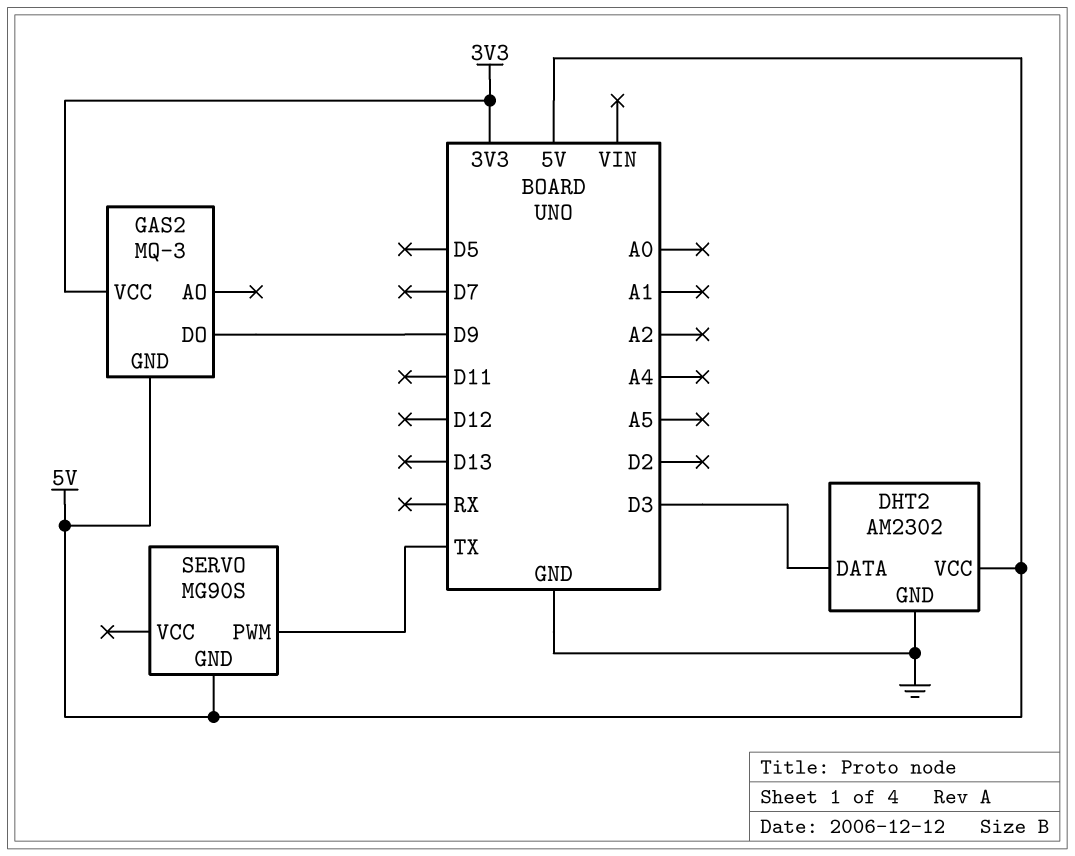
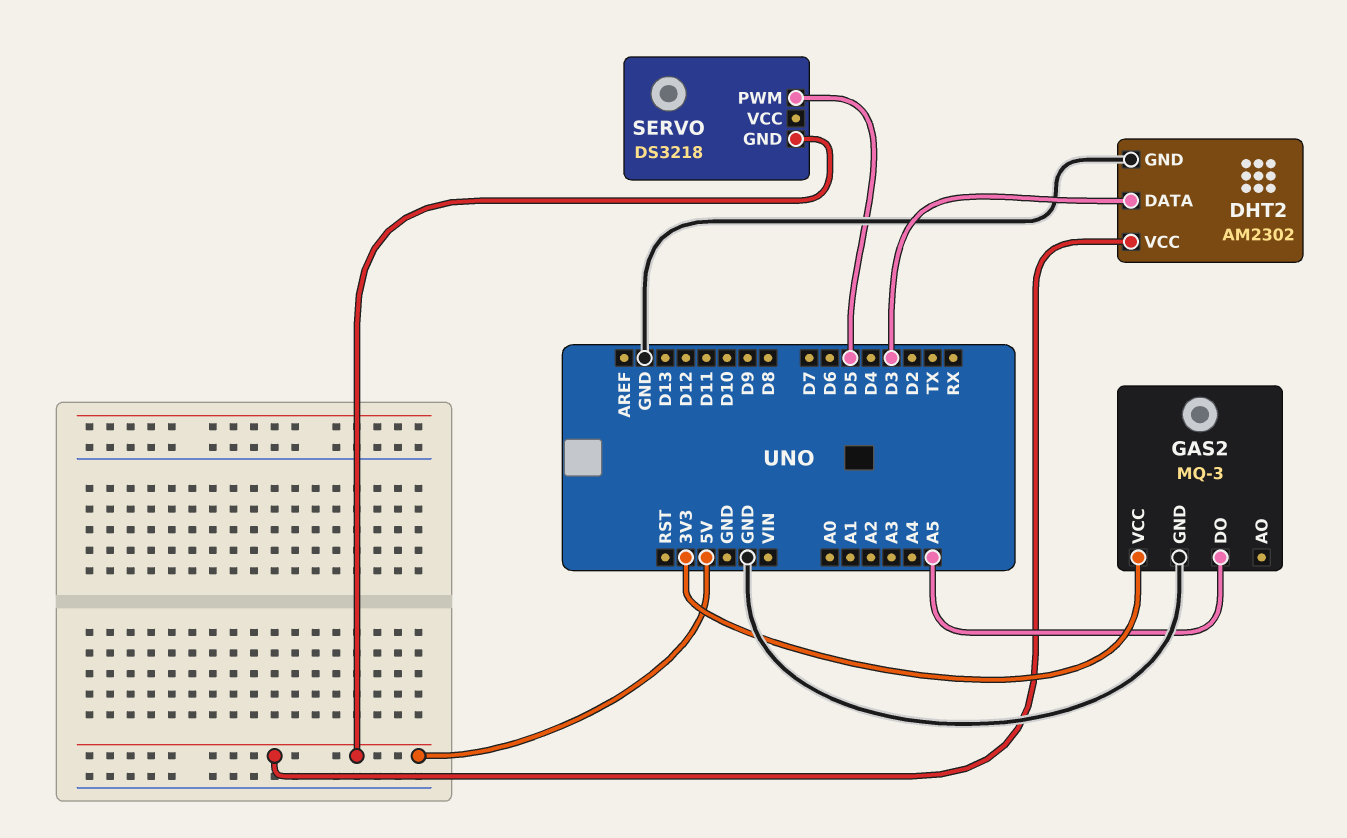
GAS2 pin DO: D9 -> A5
GAS2 pin GND: 5V -> GND
SERVO: MG90S -> DS3218
SERVO pin PWM: TX -> D5

